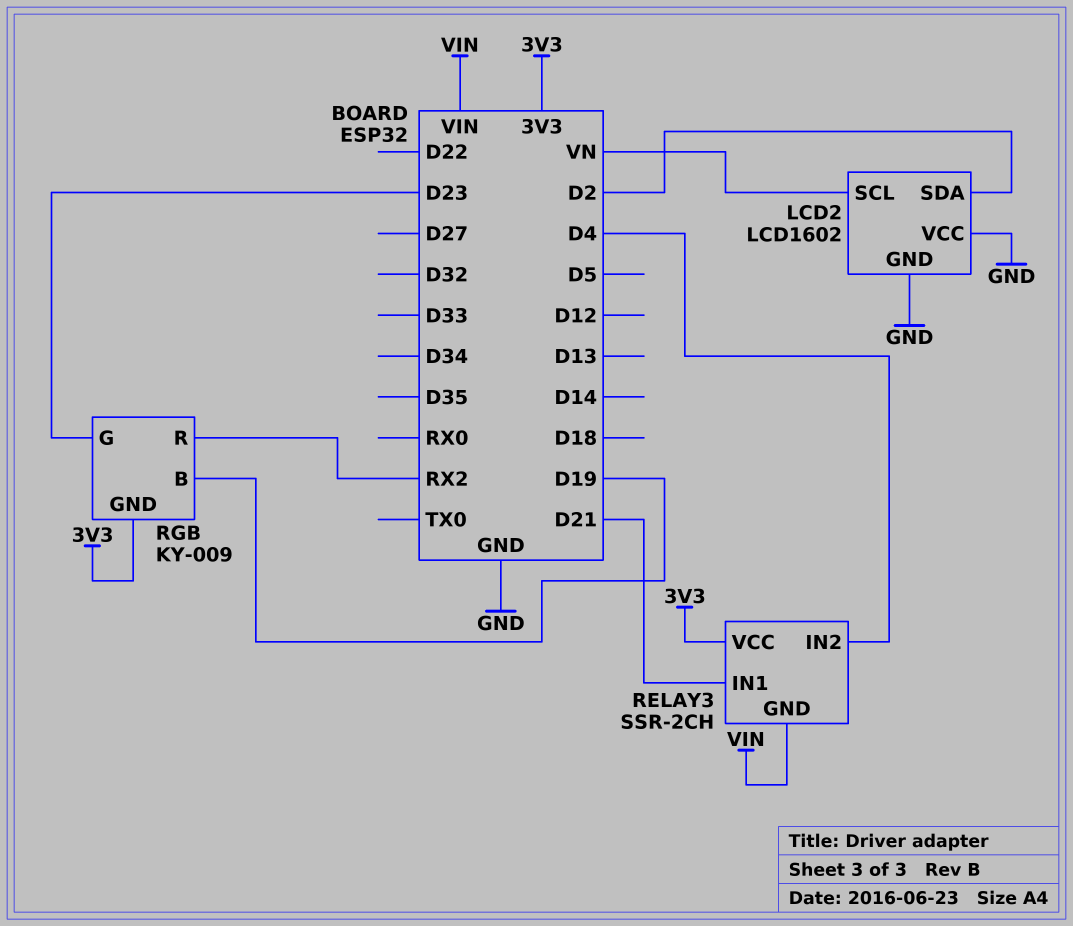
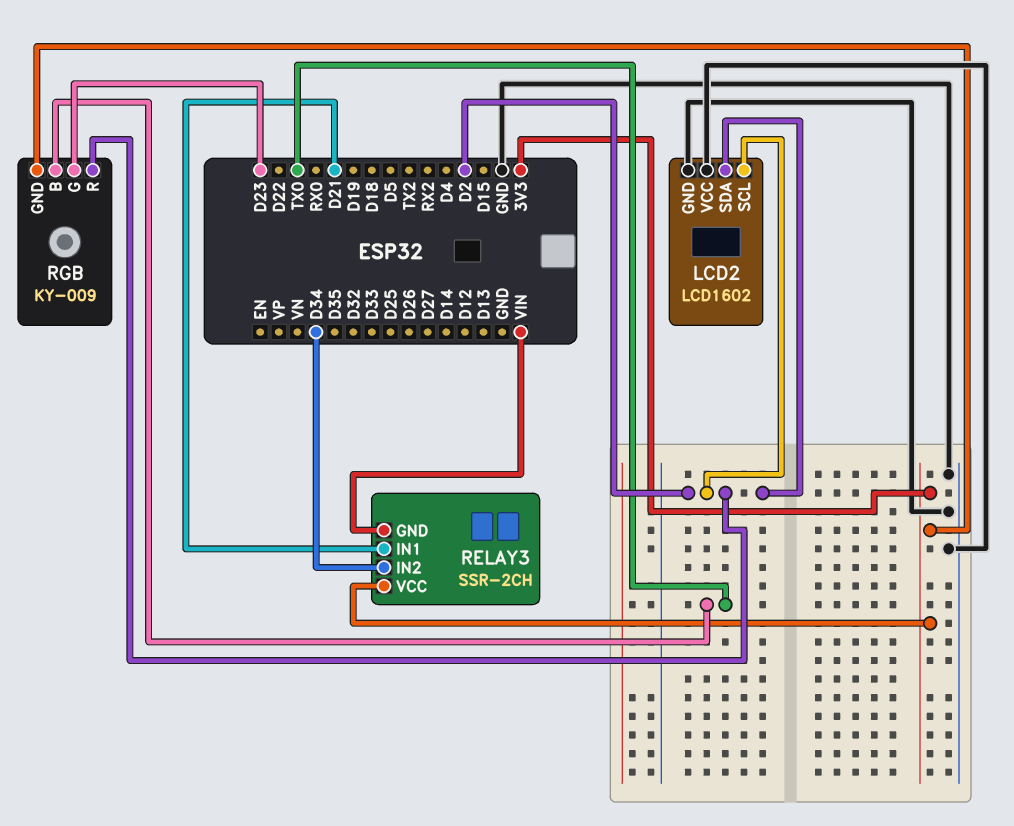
LCD2 pin SCL: VN -> D2
RELAY3 pin IN2: D4 -> D34
RGB pin B: D19 -> TX0
RGB pin R: RX2 -> D2

